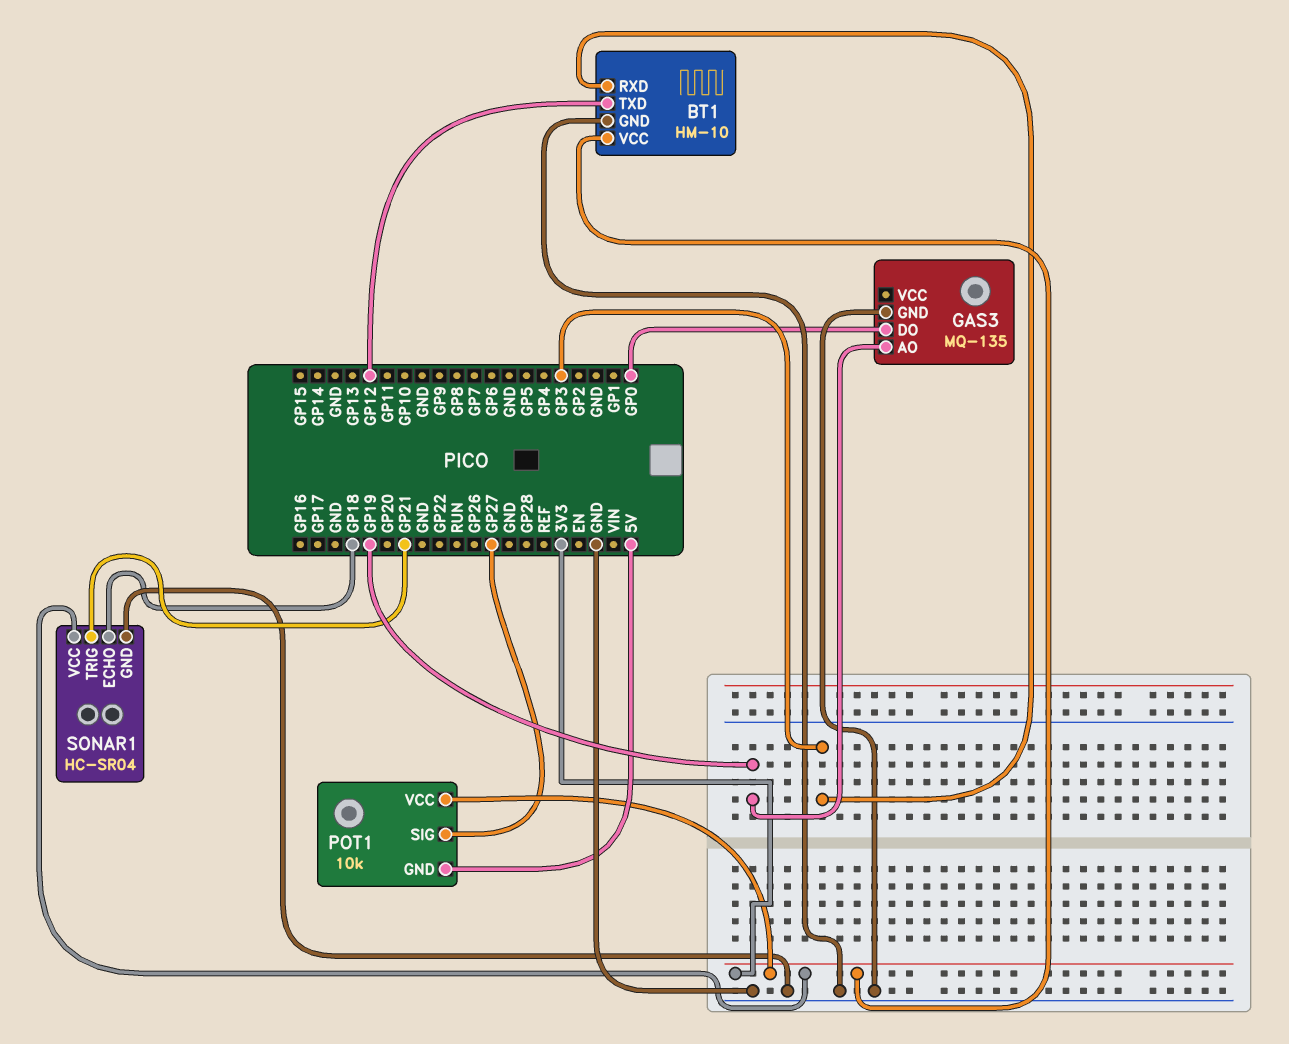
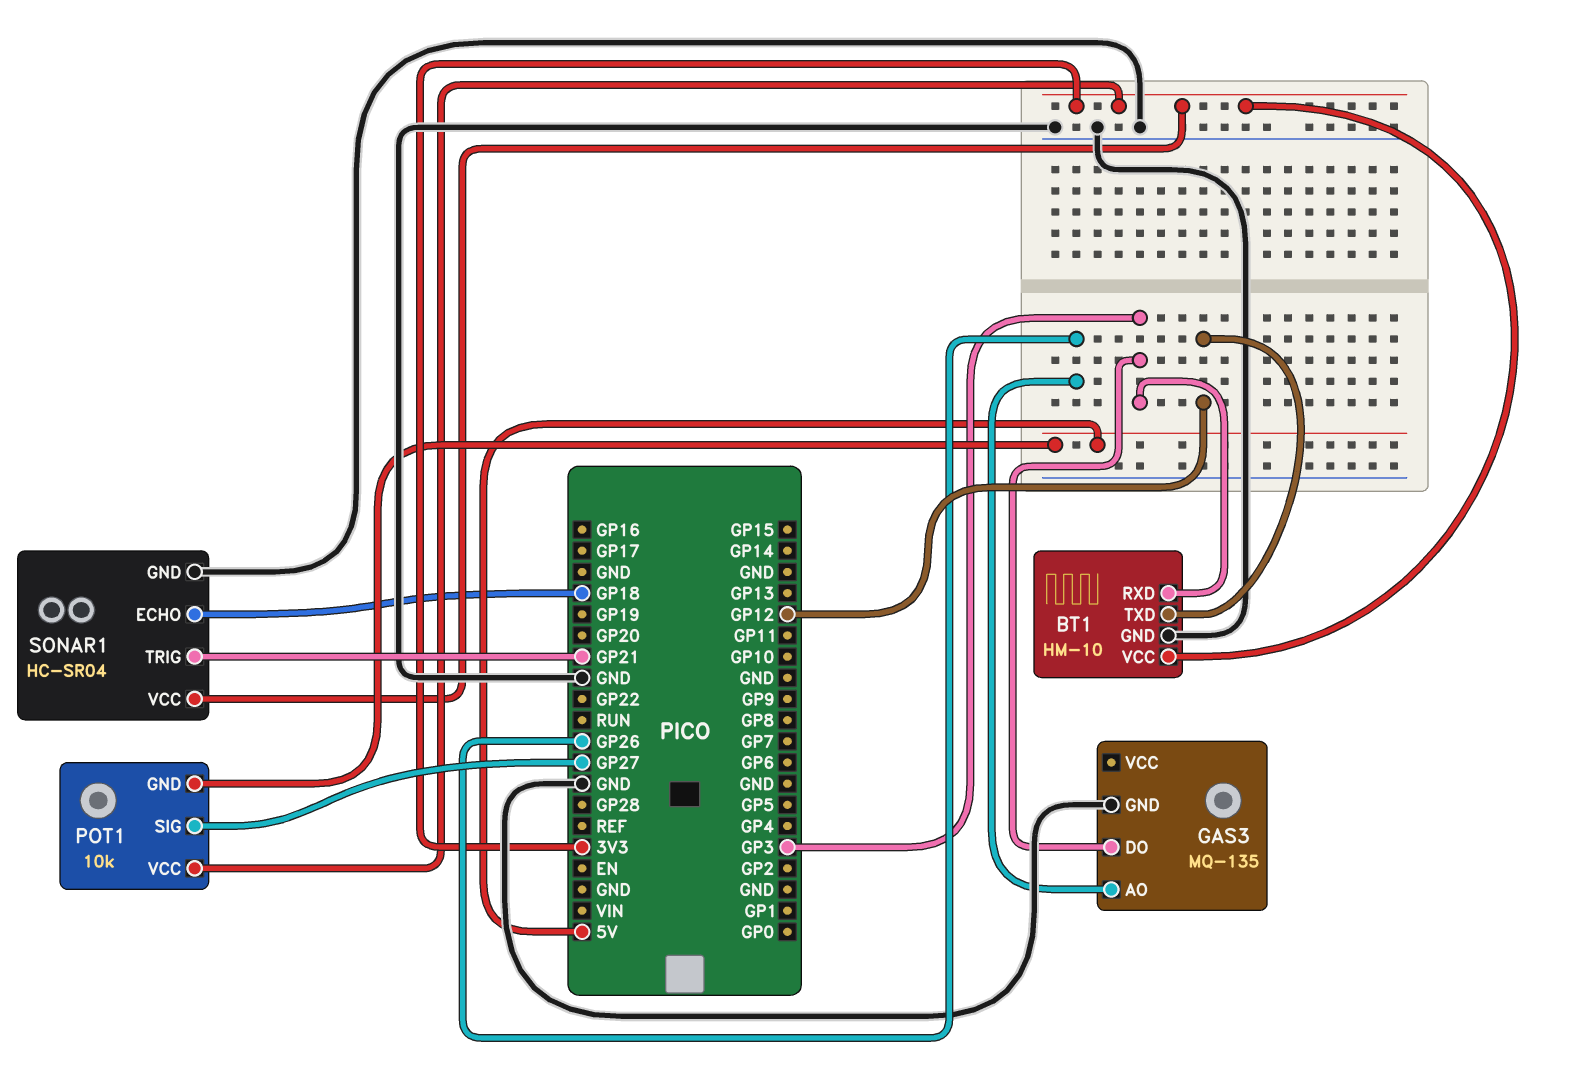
GAS3 pin AO: GP19 -> GP26
GAS3 pin DO: GP0 -> GP3

